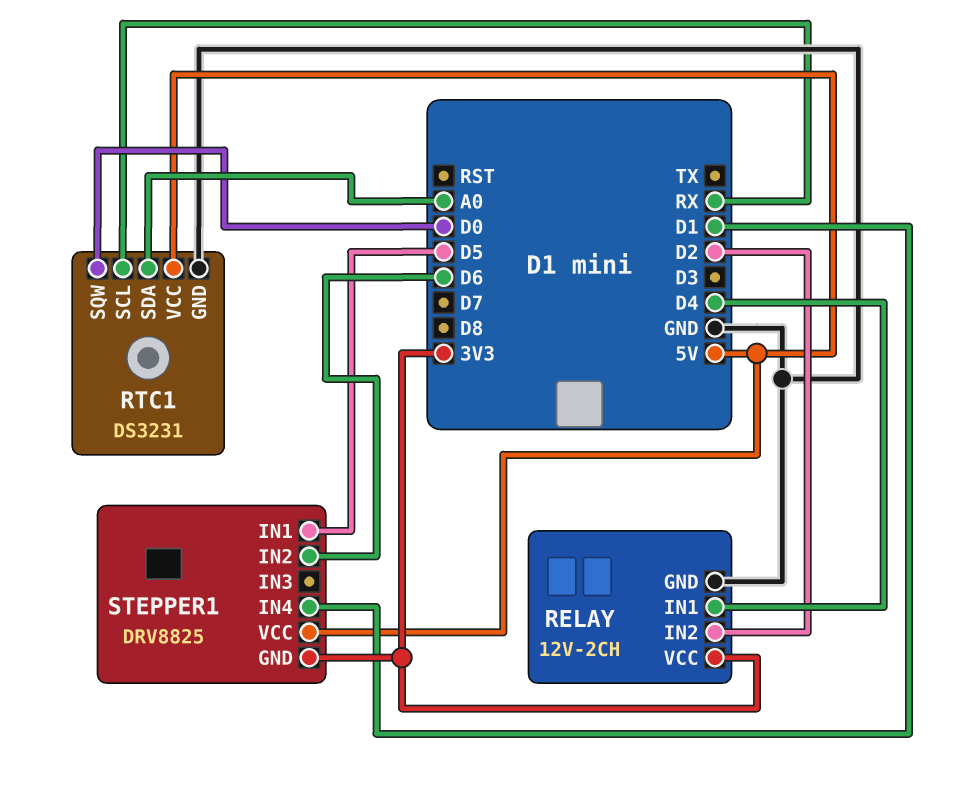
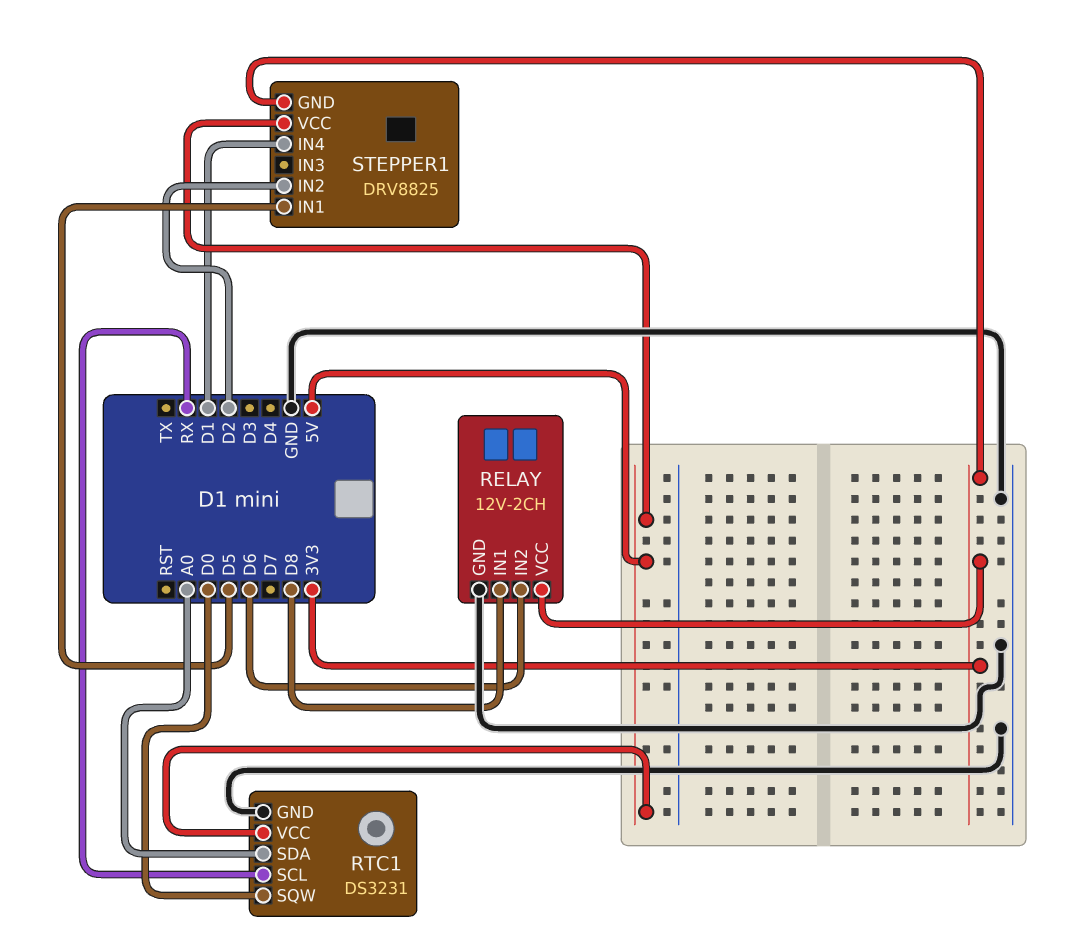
RELAY pin IN1: D4 -> D8
RELAY pin IN2: D2 -> D6
STEPPER1 pin IN2: D6 -> D2

